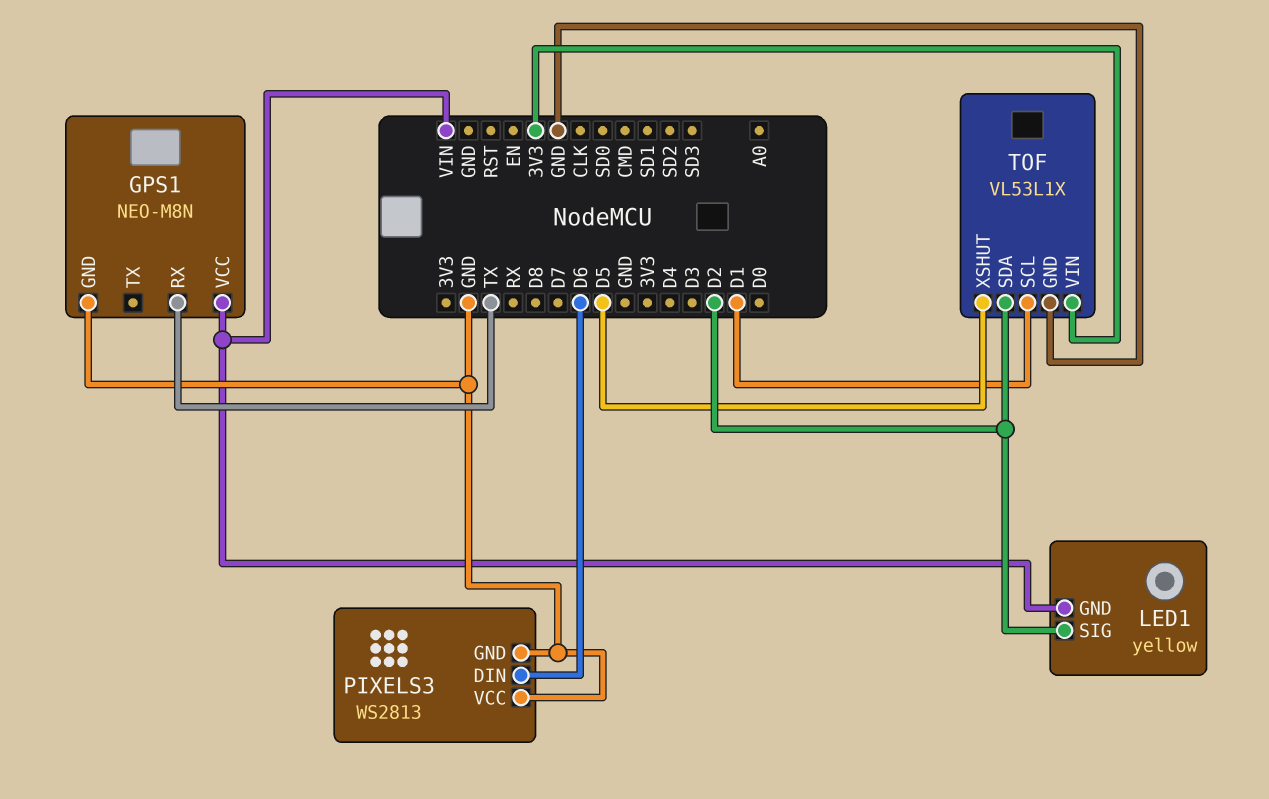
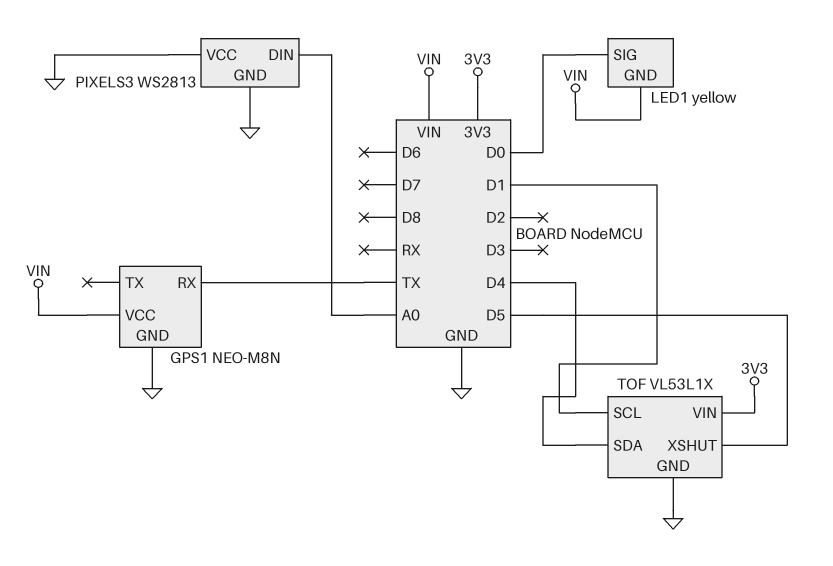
LED1 pin SIG: D2 -> D0
PIXELS3 pin DIN: D6 -> A0
TOF pin SDA: D2 -> D4

